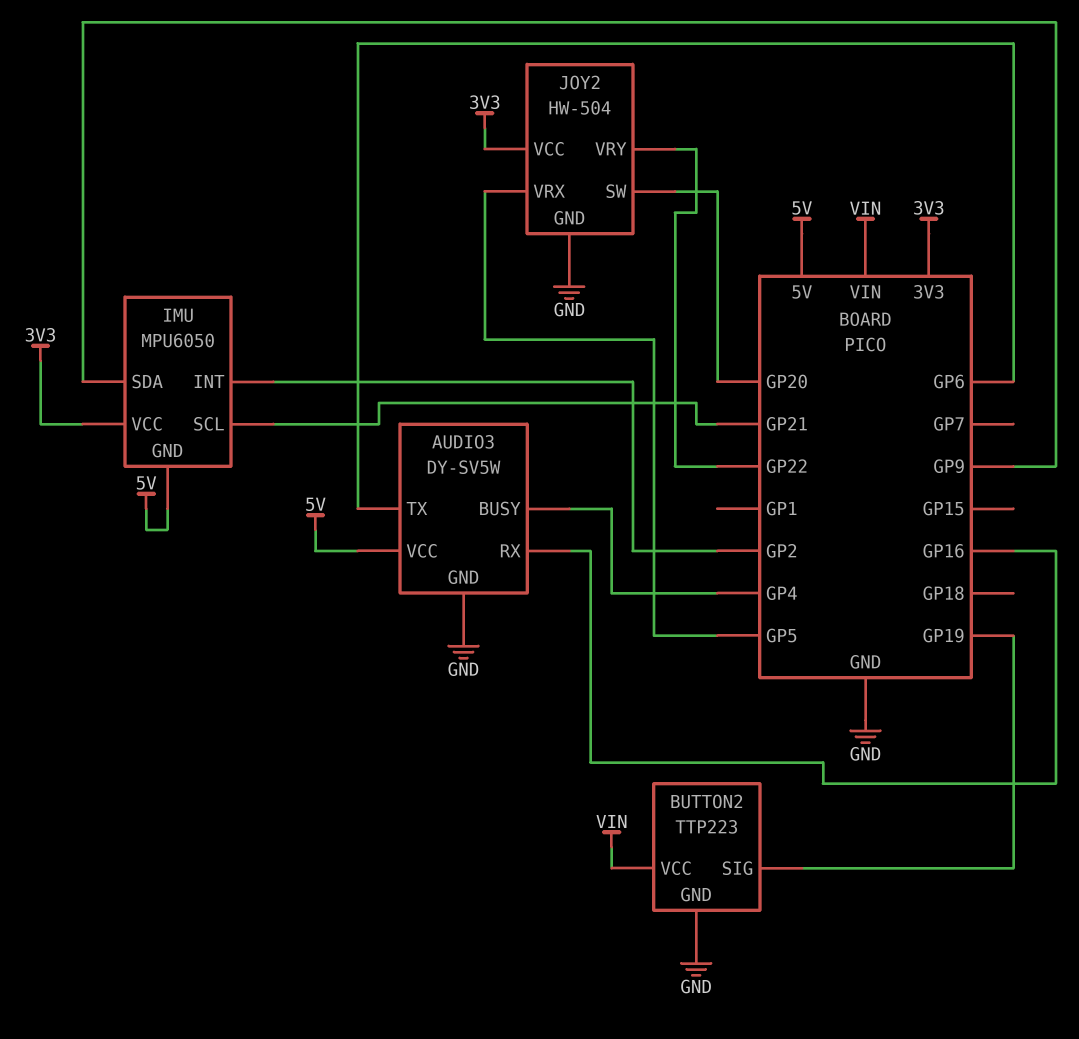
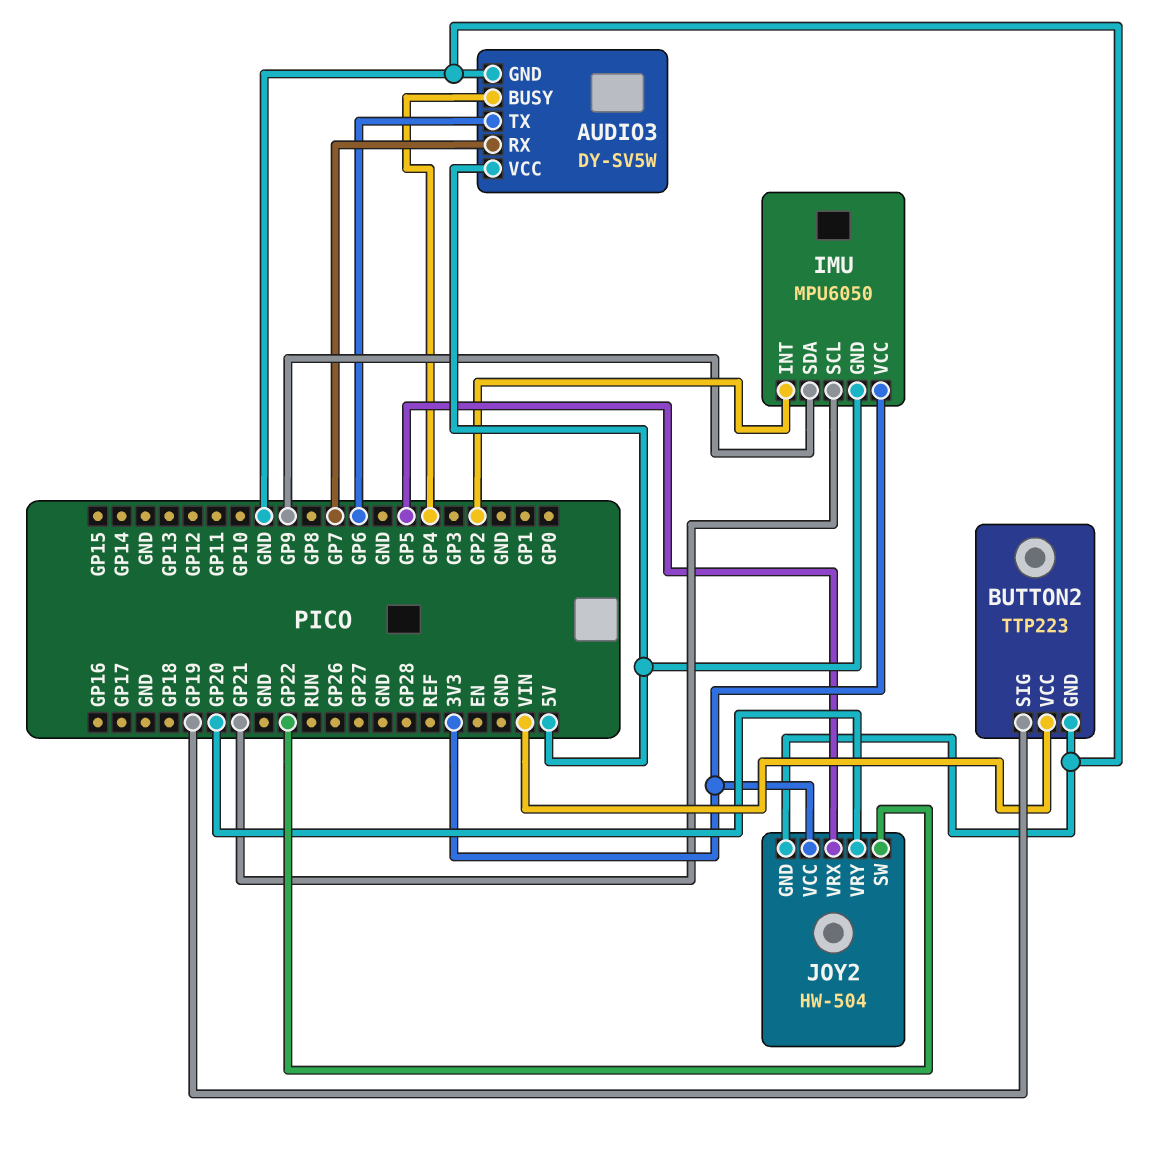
AUDIO3 pin RX: GP16 -> GP7
JOY2 pin SW: GP20 -> GP22
JOY2 pin VRY: GP22 -> GP20

